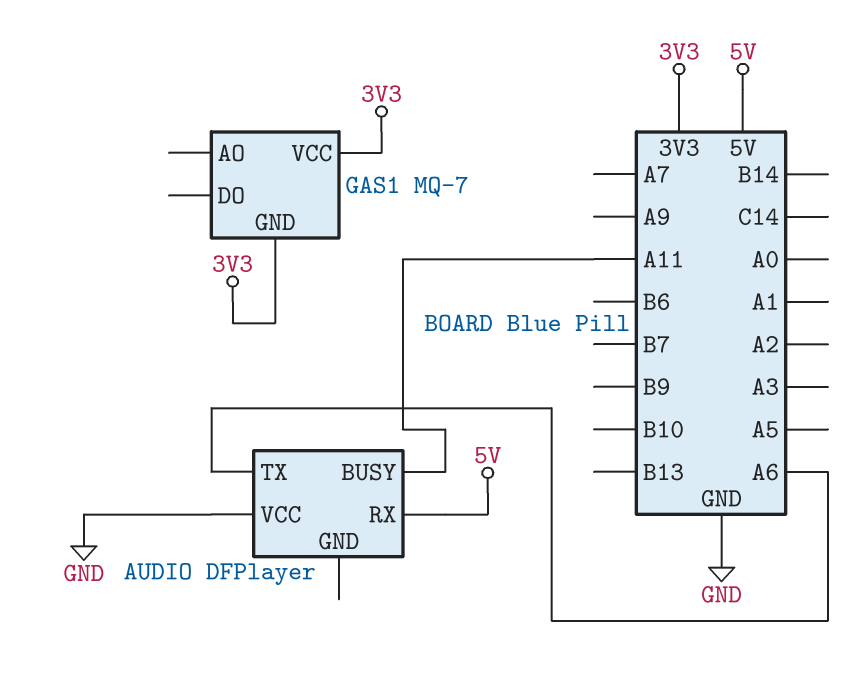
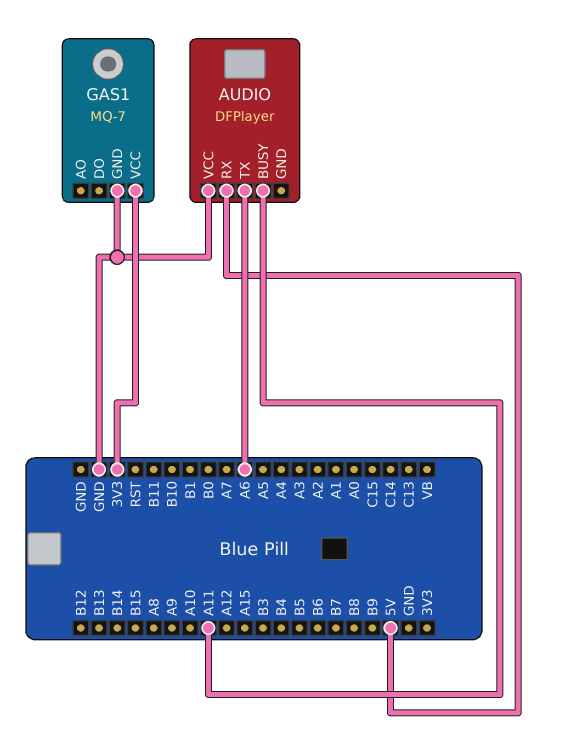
GAS1 pin GND: 3V3 -> GND

